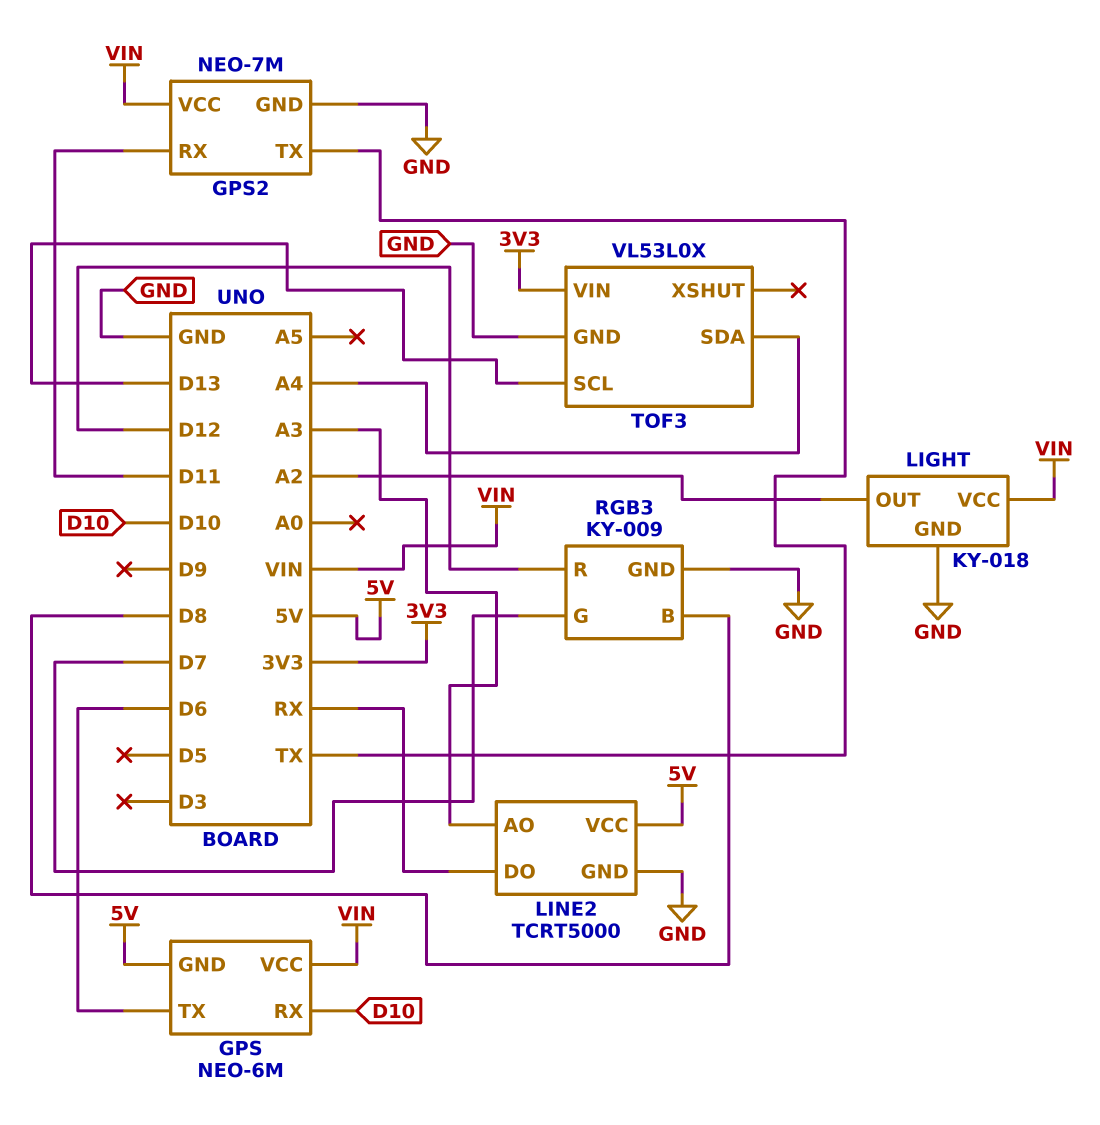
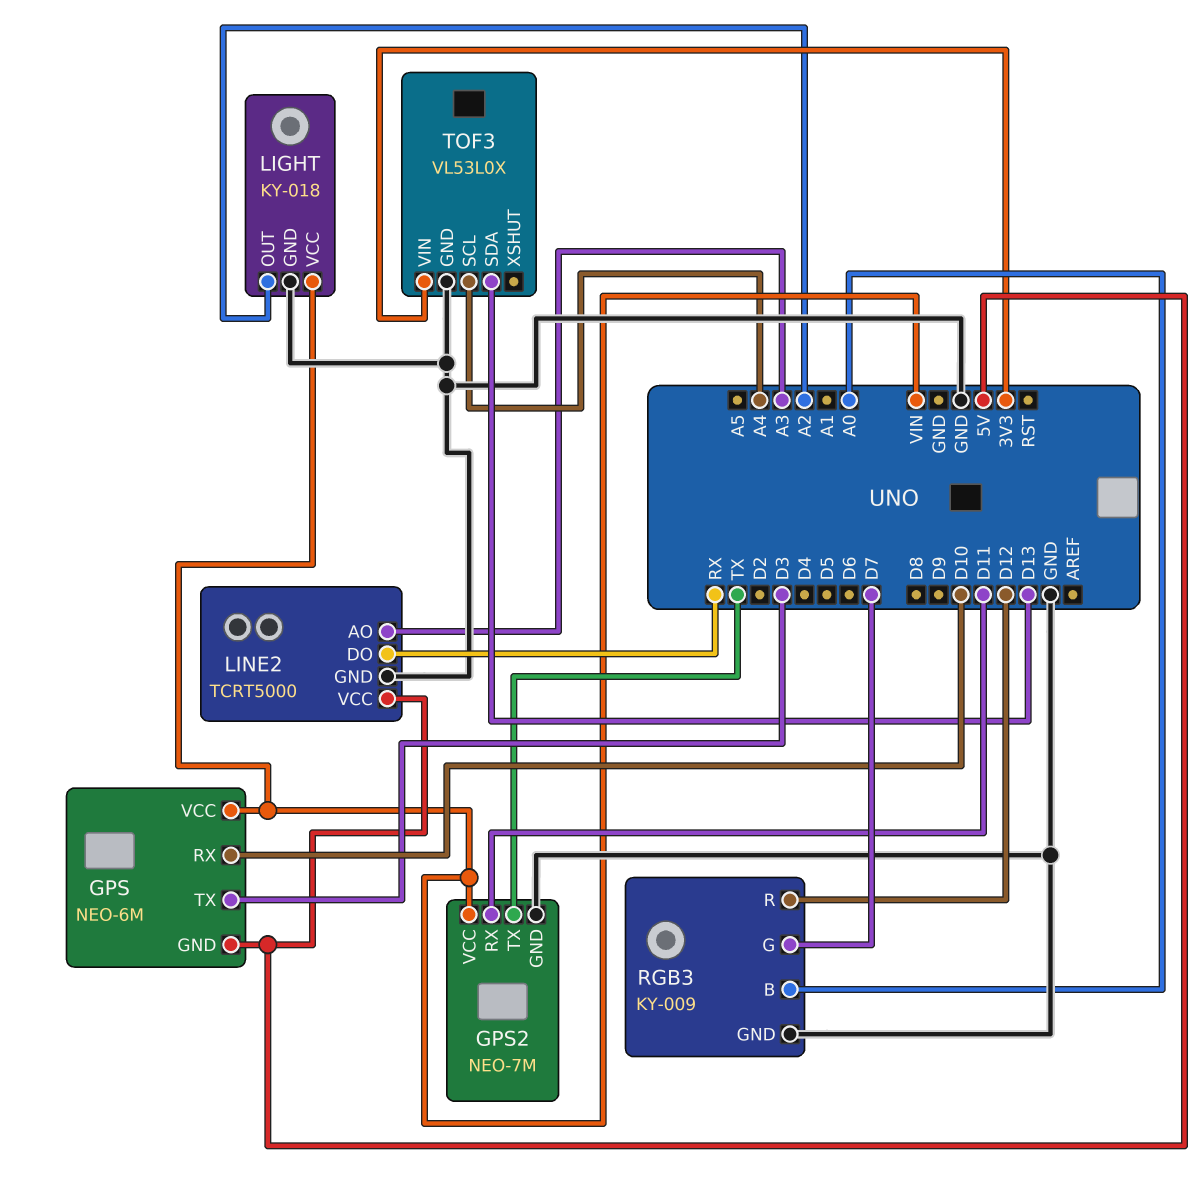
GPS pin TX: D6 -> D3
RGB3 pin B: D8 -> A0
TOF3 pin SCL: D13 -> A4
TOF3 pin SDA: A4 -> D13

